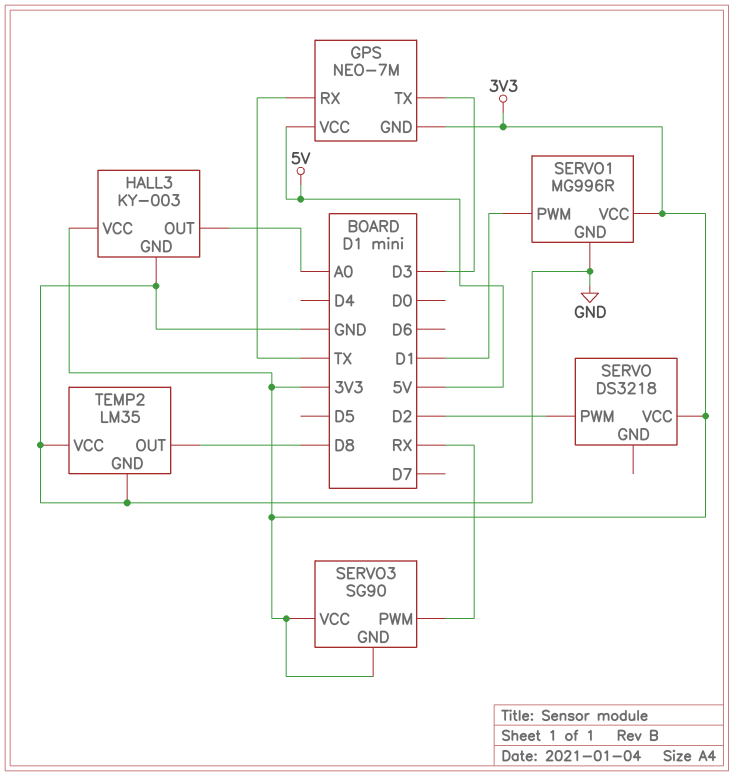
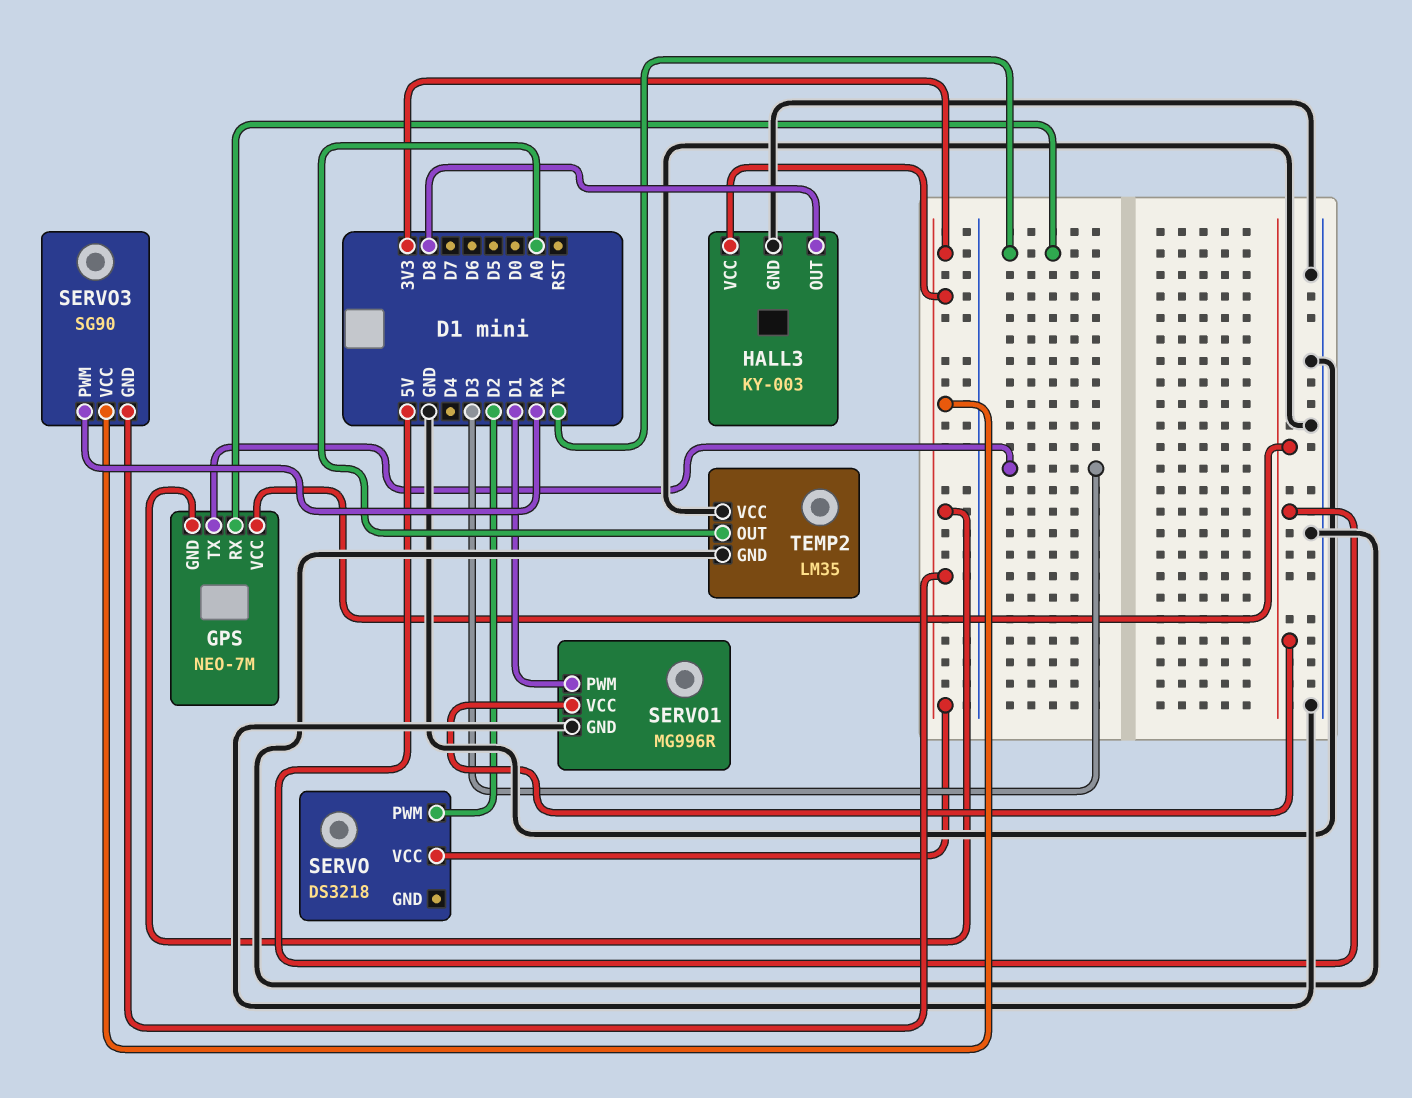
HALL3 pin OUT: A0 -> D8
SERVO1 pin VCC: 3V3 -> 5V
TEMP2 pin OUT: D8 -> A0

